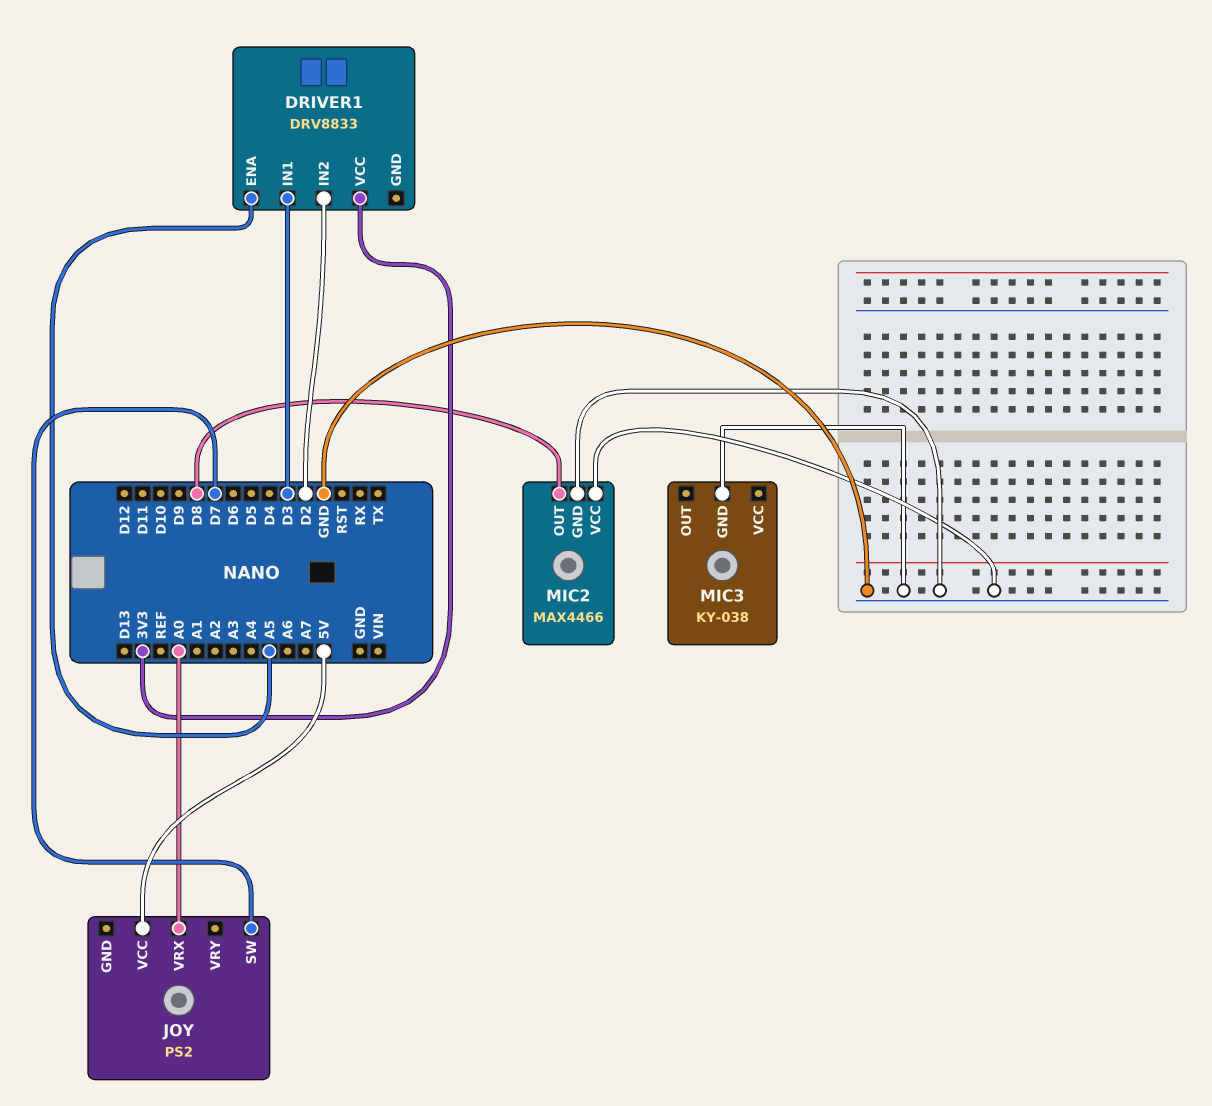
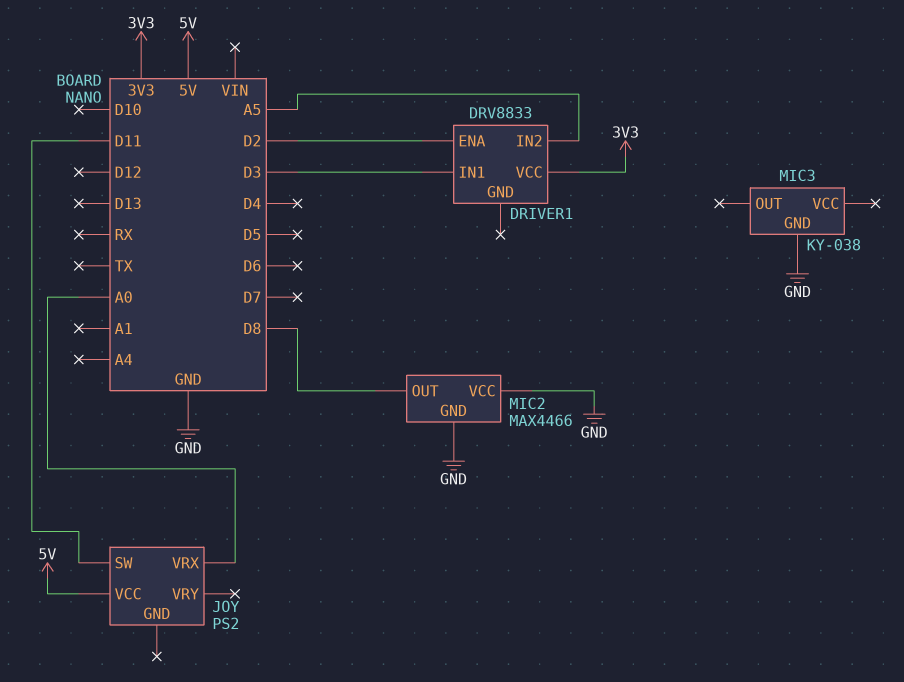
DRIVER1 pin ENA: A5 -> D2
DRIVER1 pin IN2: D2 -> A5
JOY pin SW: D7 -> D11

